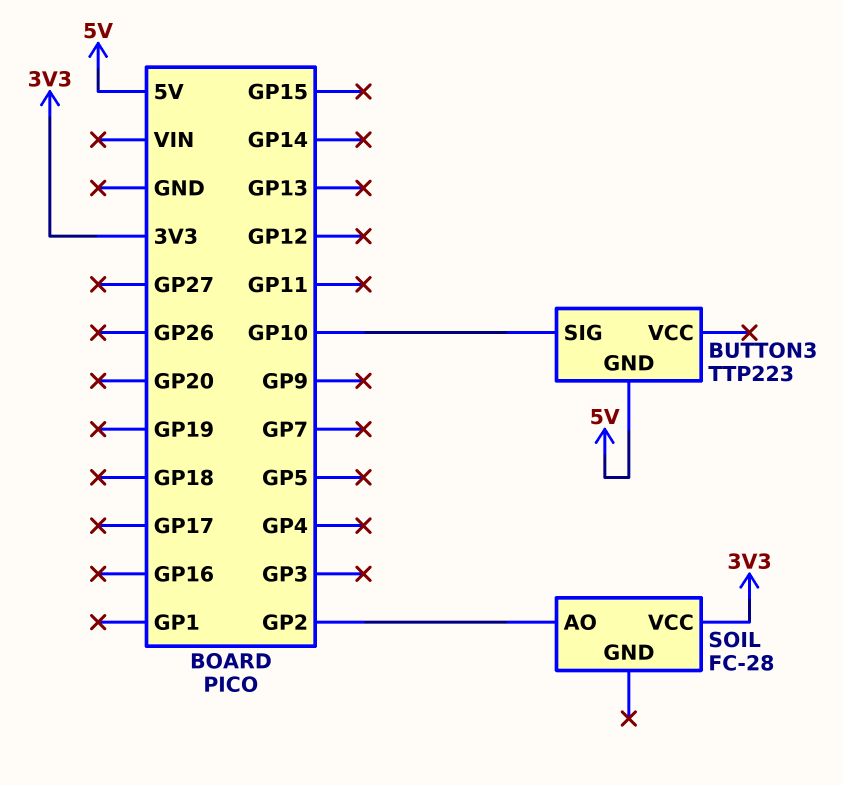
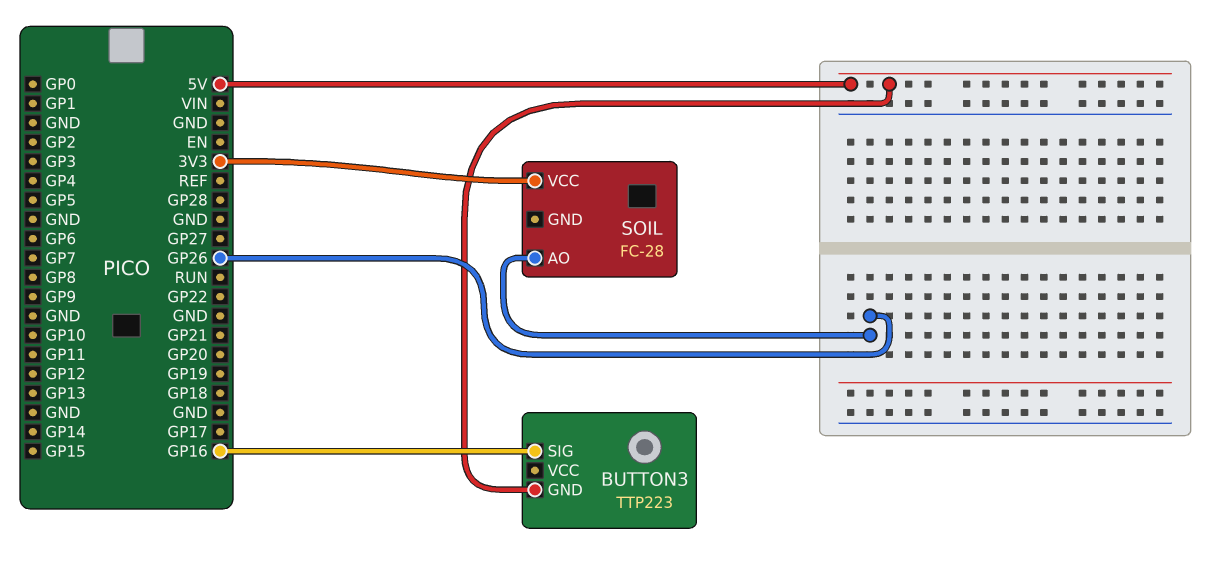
BUTTON3 pin SIG: GP10 -> GP16
SOIL pin AO: GP2 -> GP26

